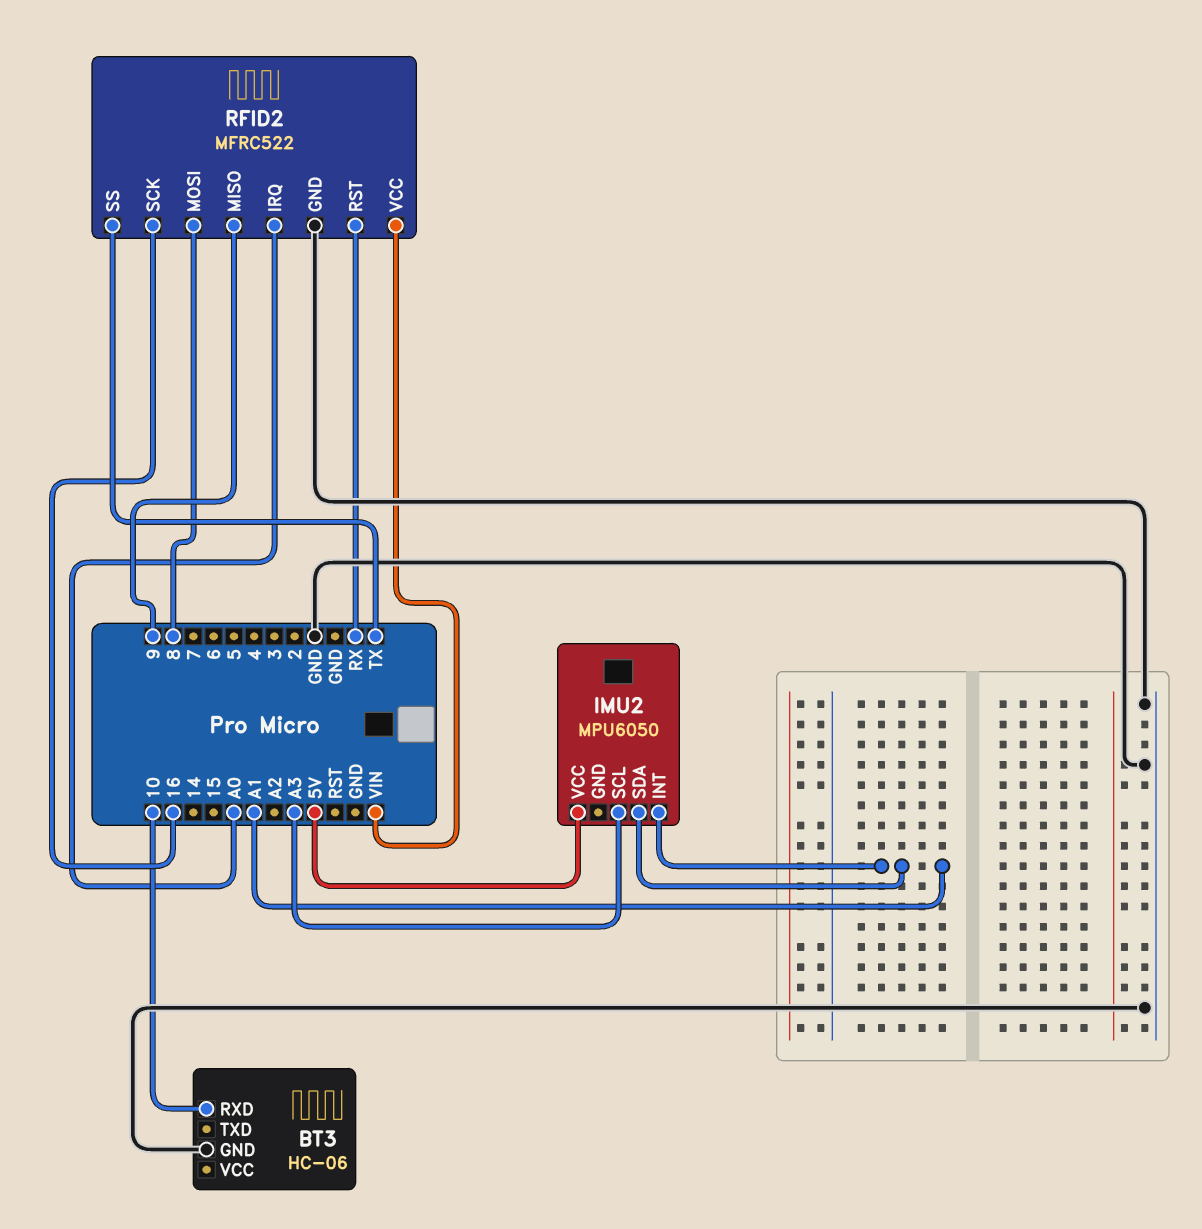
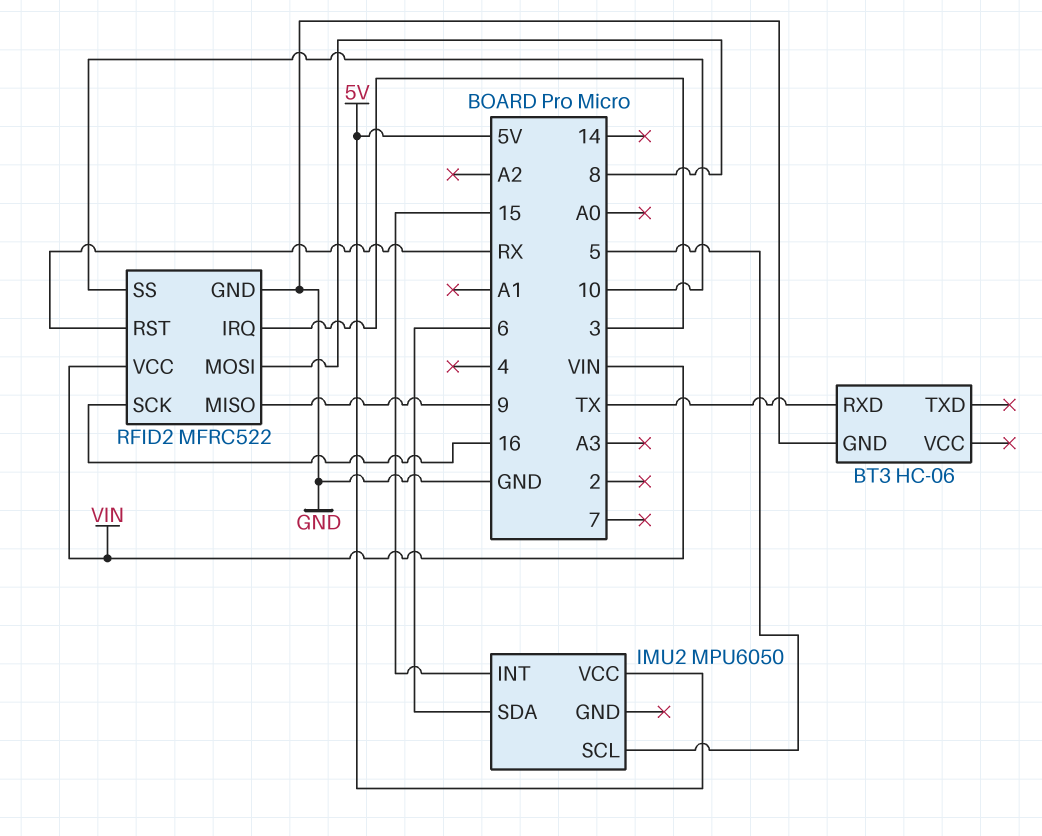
BT3 pin RXD: 10 -> TX
IMU2 pin INT: A1 -> 15
IMU2 pin SCL: A3 -> 5
IMU2 pin SDA: A1 -> 6
RFID2 pin IRQ: A0 -> 3
RFID2 pin SS: TX -> 10

